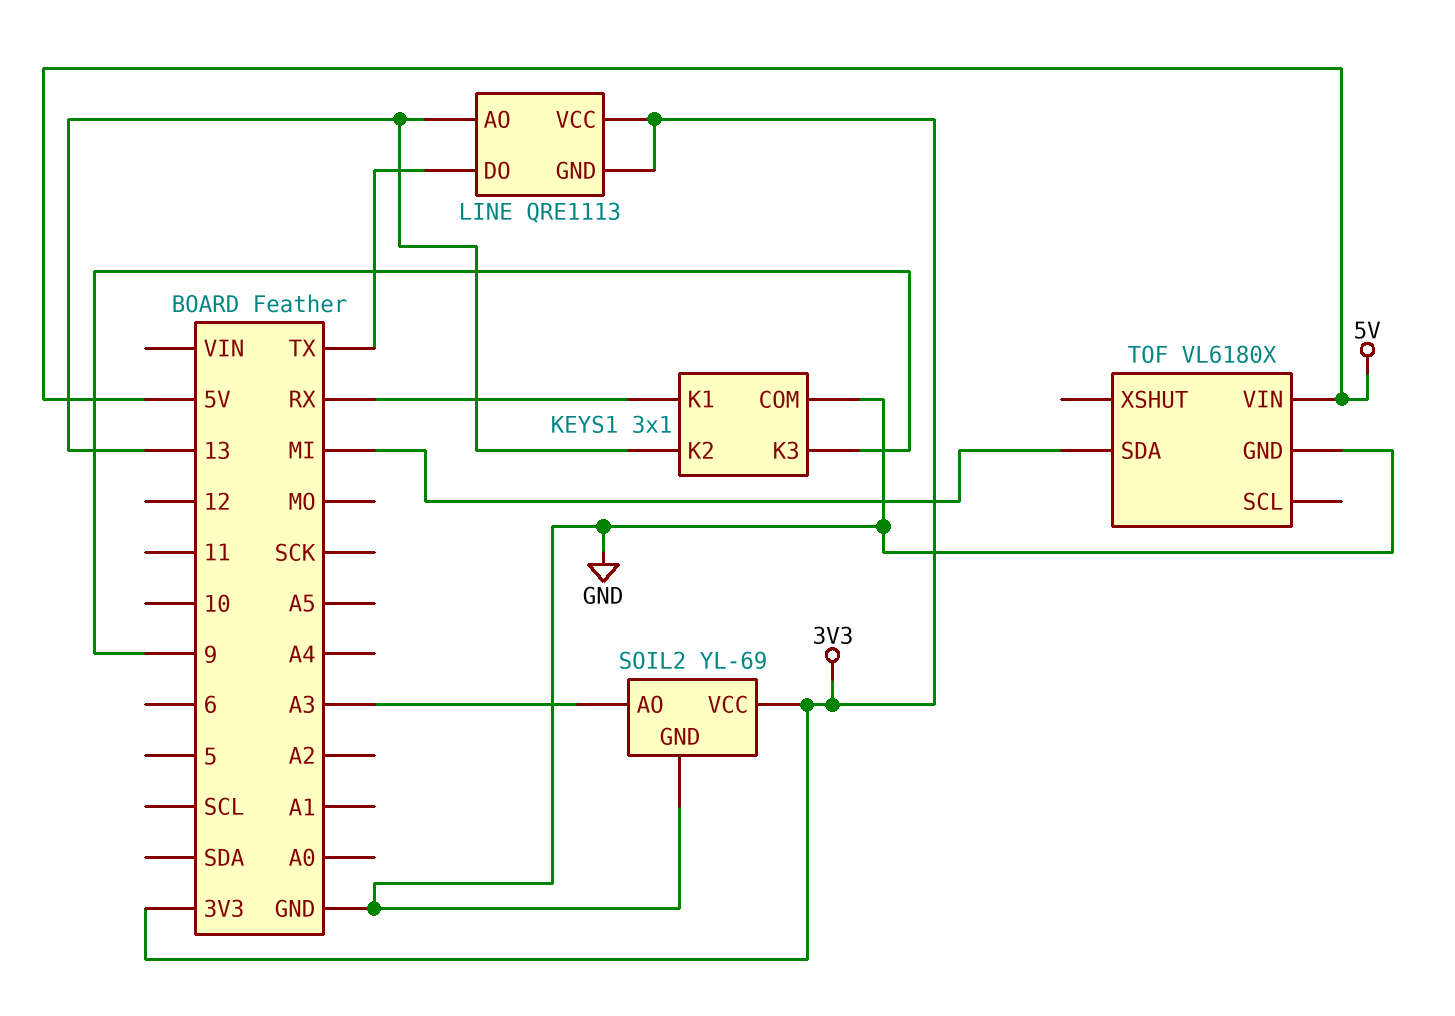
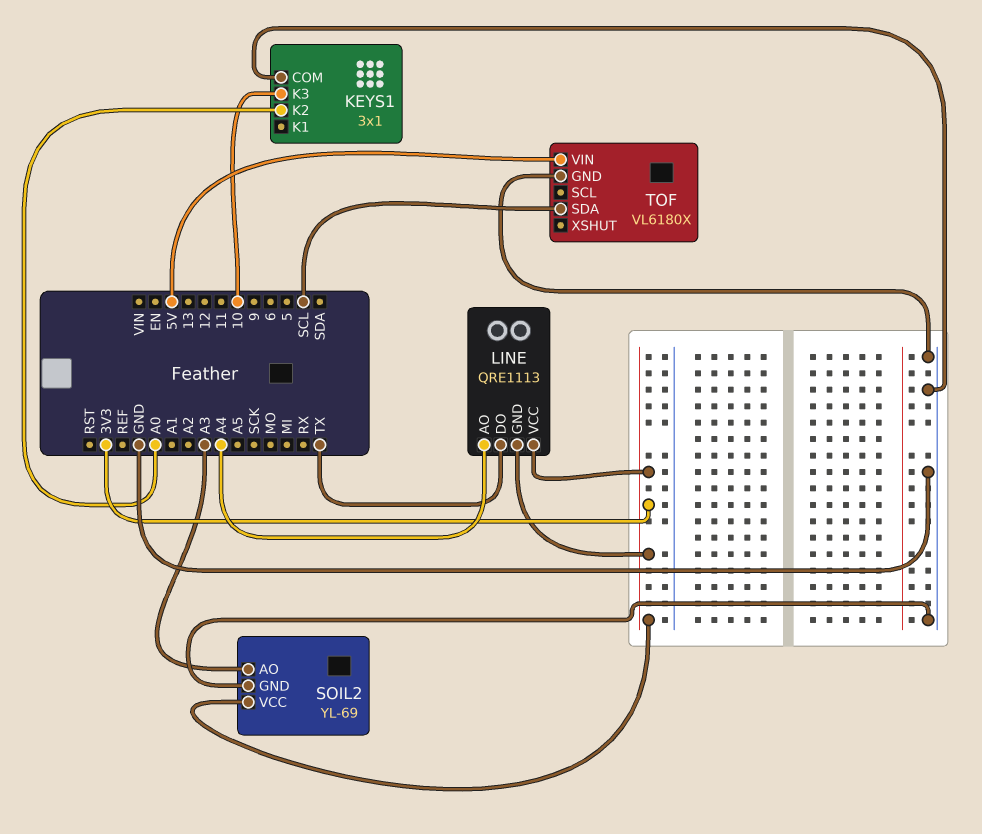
KEYS1 pin K1: RX -> none
KEYS1 pin K2: 13 -> A0
KEYS1 pin K3: 9 -> 10
LINE pin AO: 13 -> A4
TOF pin SDA: MI -> SCL

